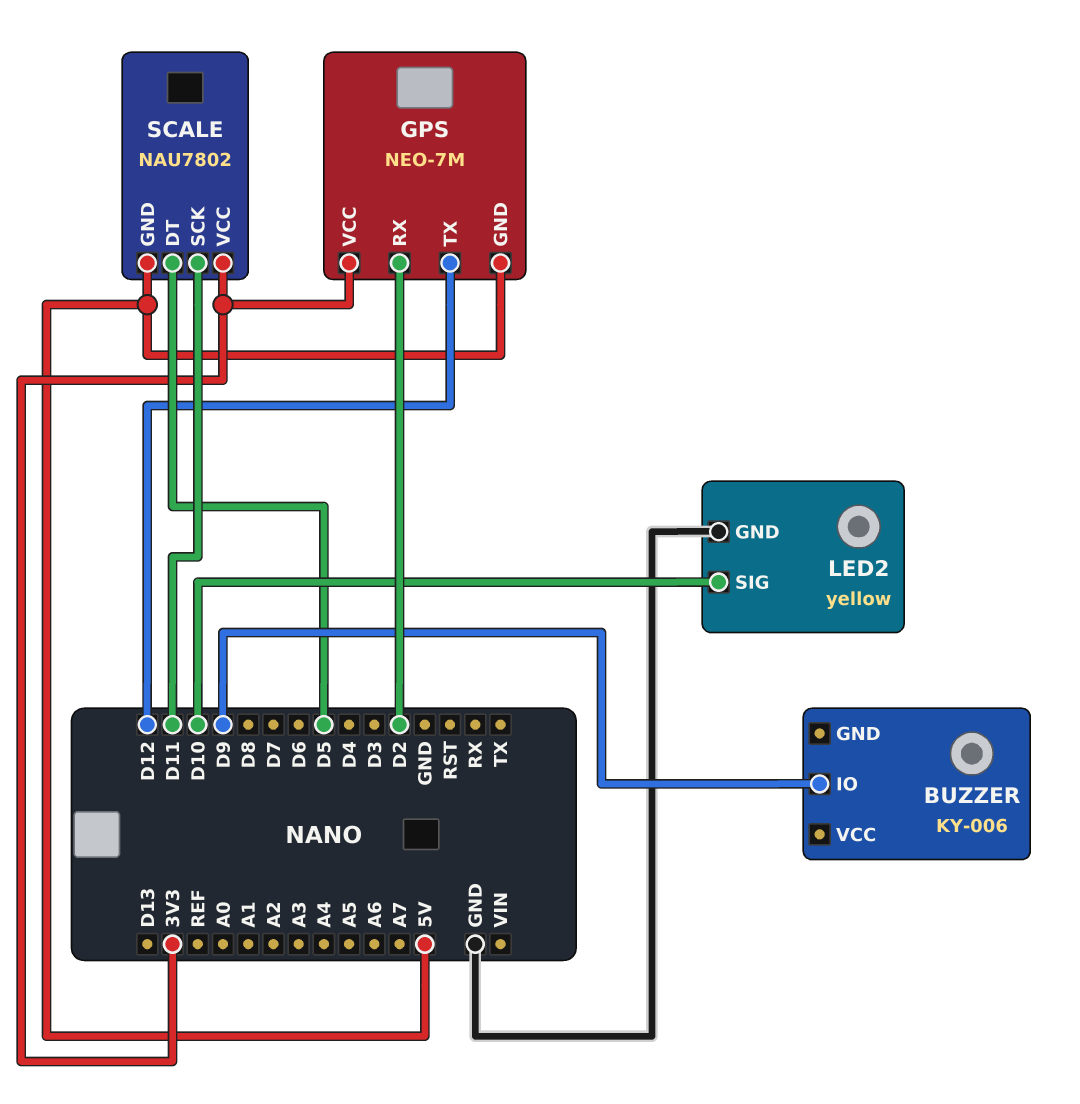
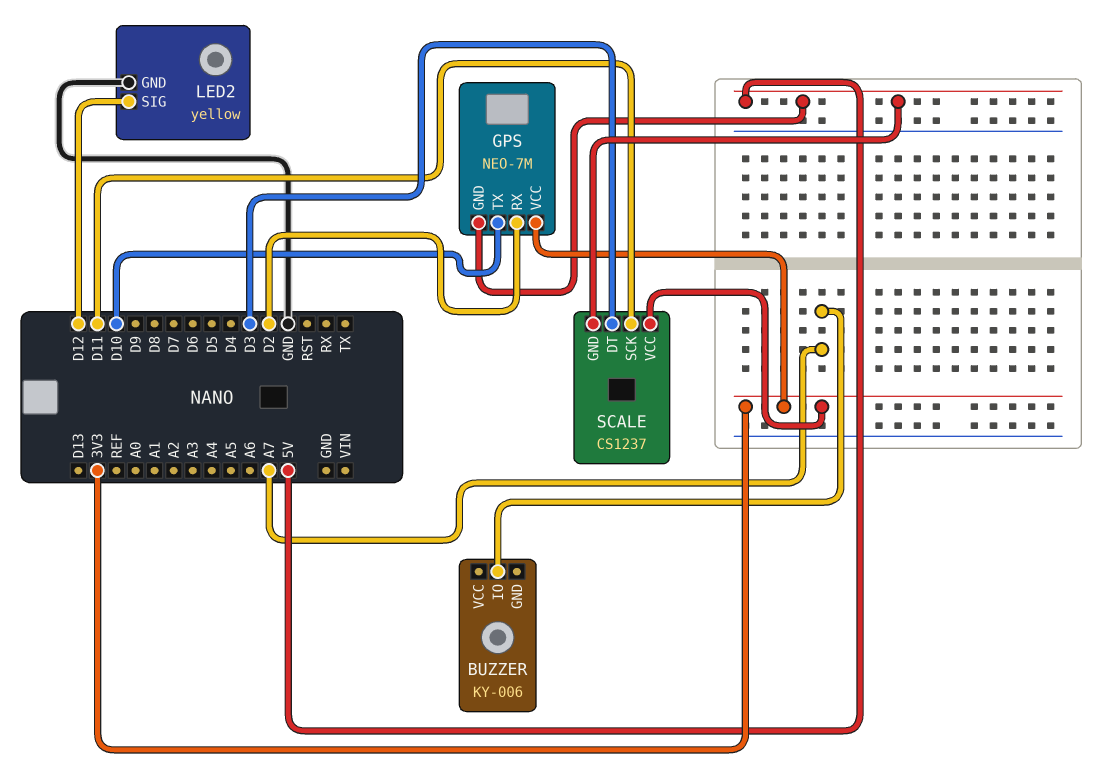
BUZZER pin IO: D9 -> A7
GPS pin TX: D12 -> D10
LED2 pin SIG: D10 -> D12
SCALE: NAU7802 -> CS1237
SCALE pin DT: D5 -> D3

